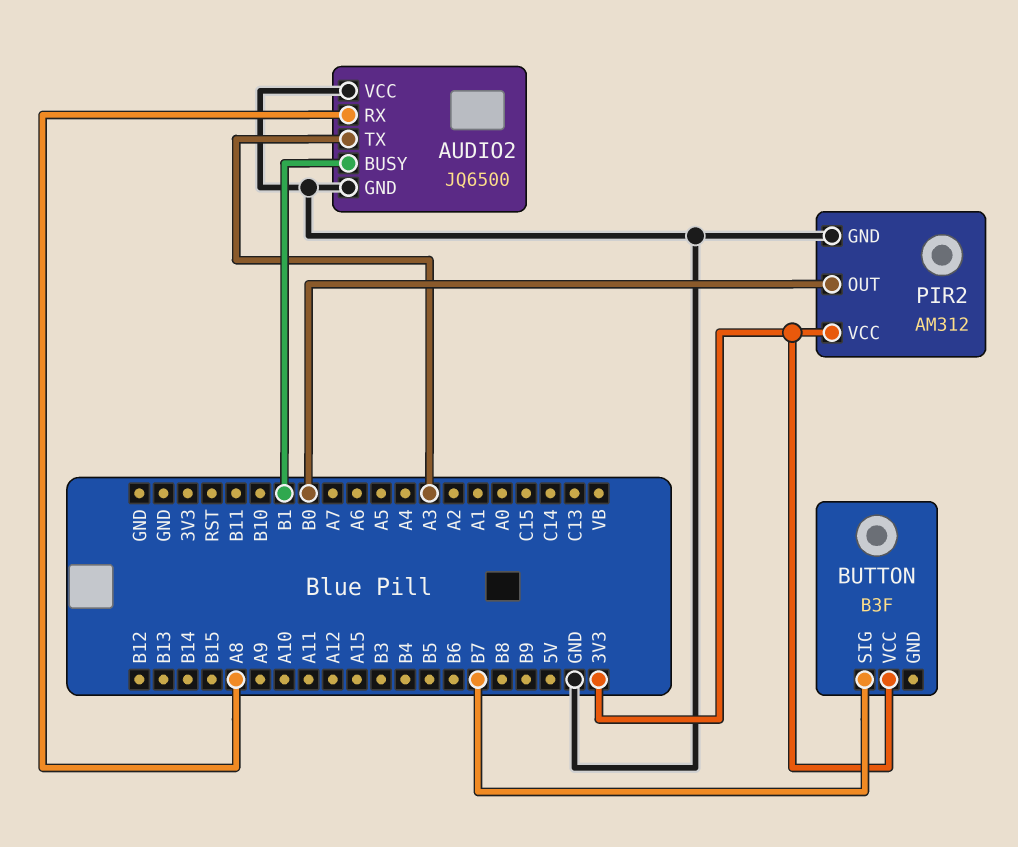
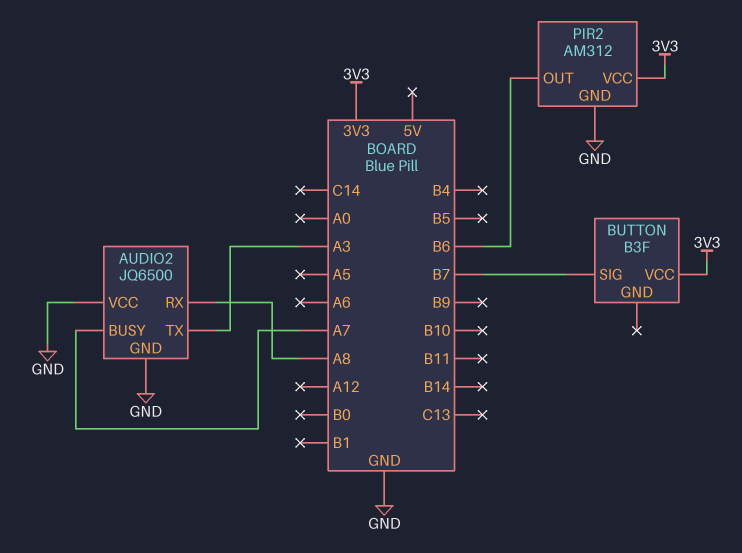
AUDIO2 pin BUSY: B1 -> A7
PIR2 pin OUT: B0 -> B6

